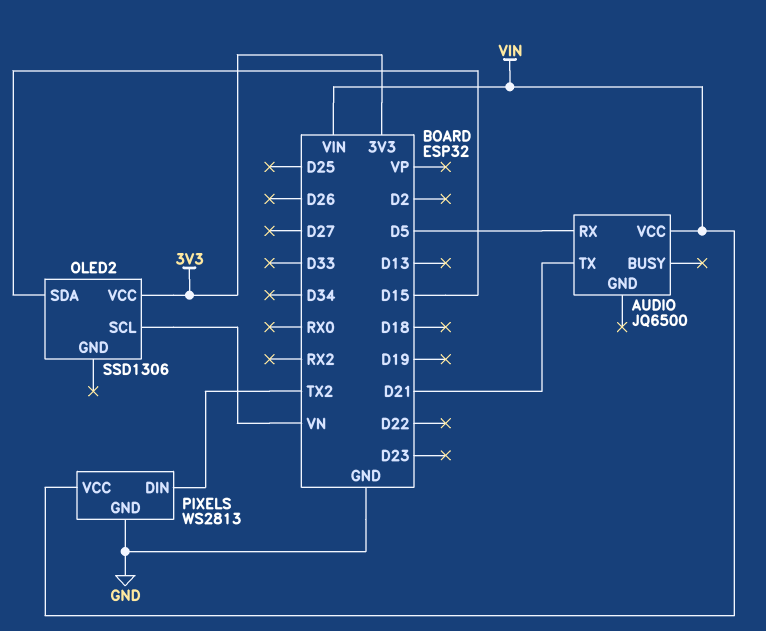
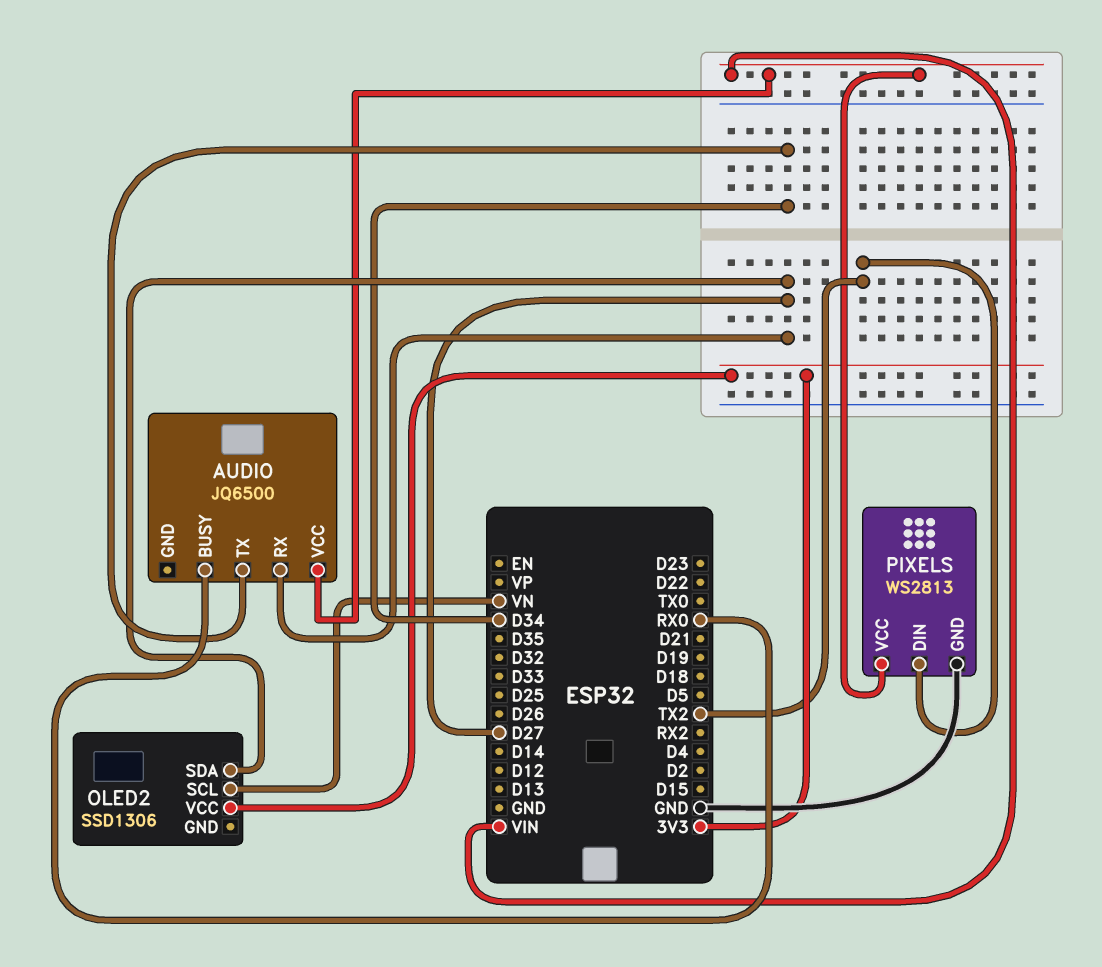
AUDIO pin BUSY: none -> RX0
AUDIO pin RX: D5 -> D27
AUDIO pin TX: D21 -> D34
OLED2 pin SDA: D15 -> D27

